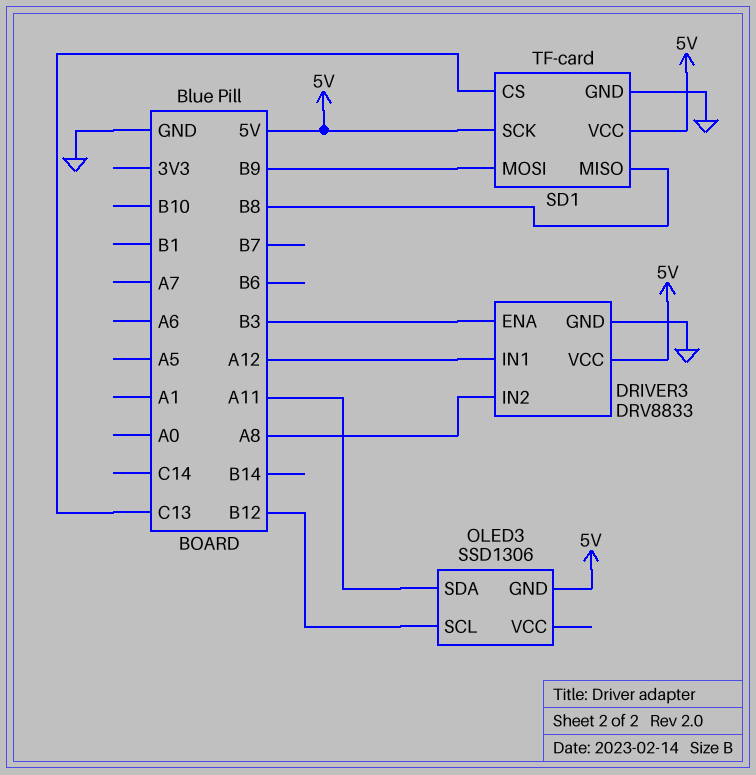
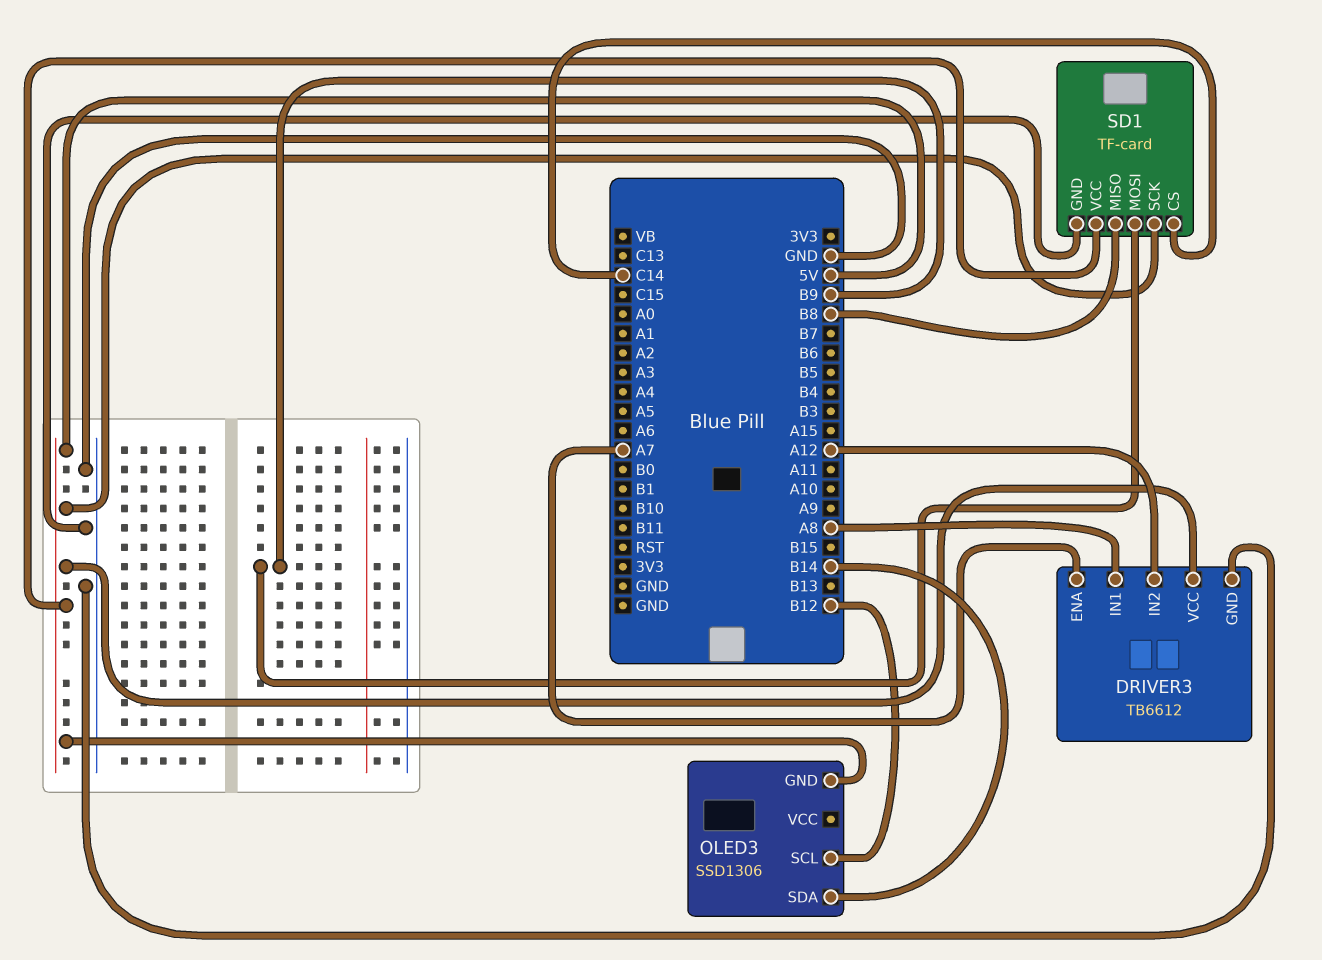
DRIVER3: DRV8833 -> TB6612
DRIVER3 pin ENA: B3 -> A7
DRIVER3 pin IN1: A12 -> A8
DRIVER3 pin IN2: A8 -> A12
OLED3 pin SDA: A11 -> B14
SD1 pin CS: C13 -> C14

